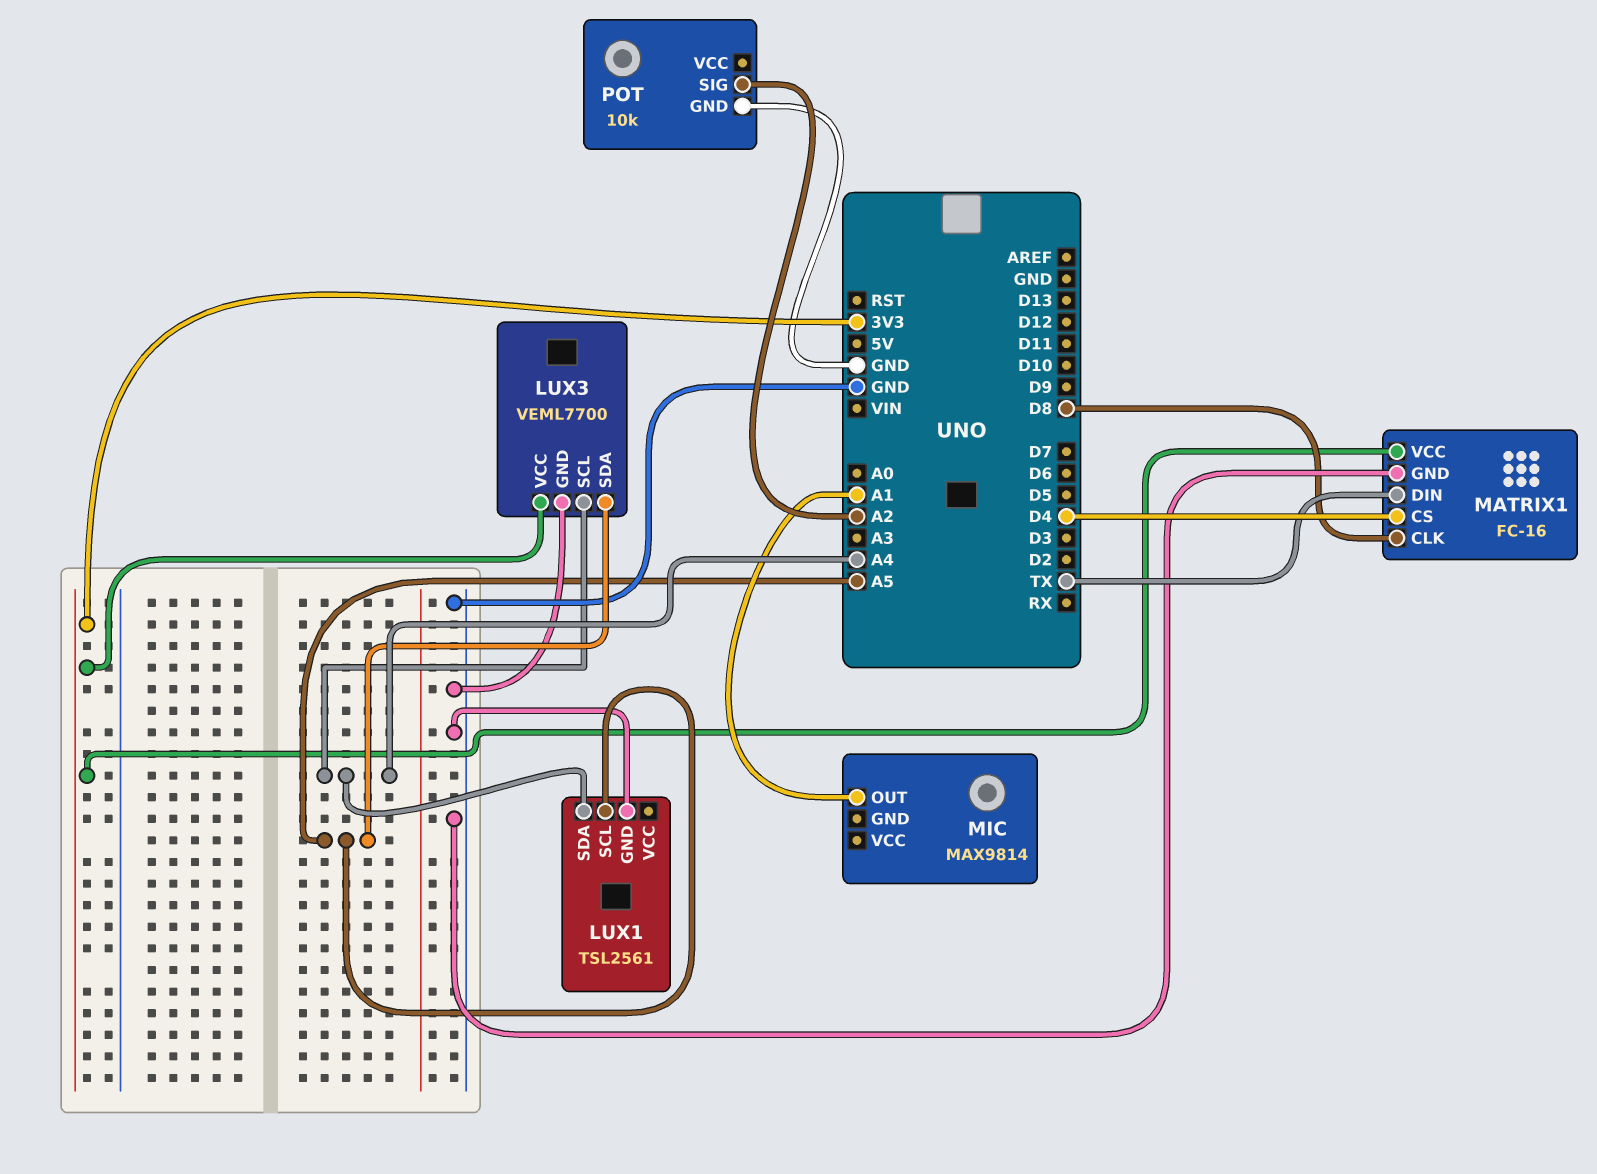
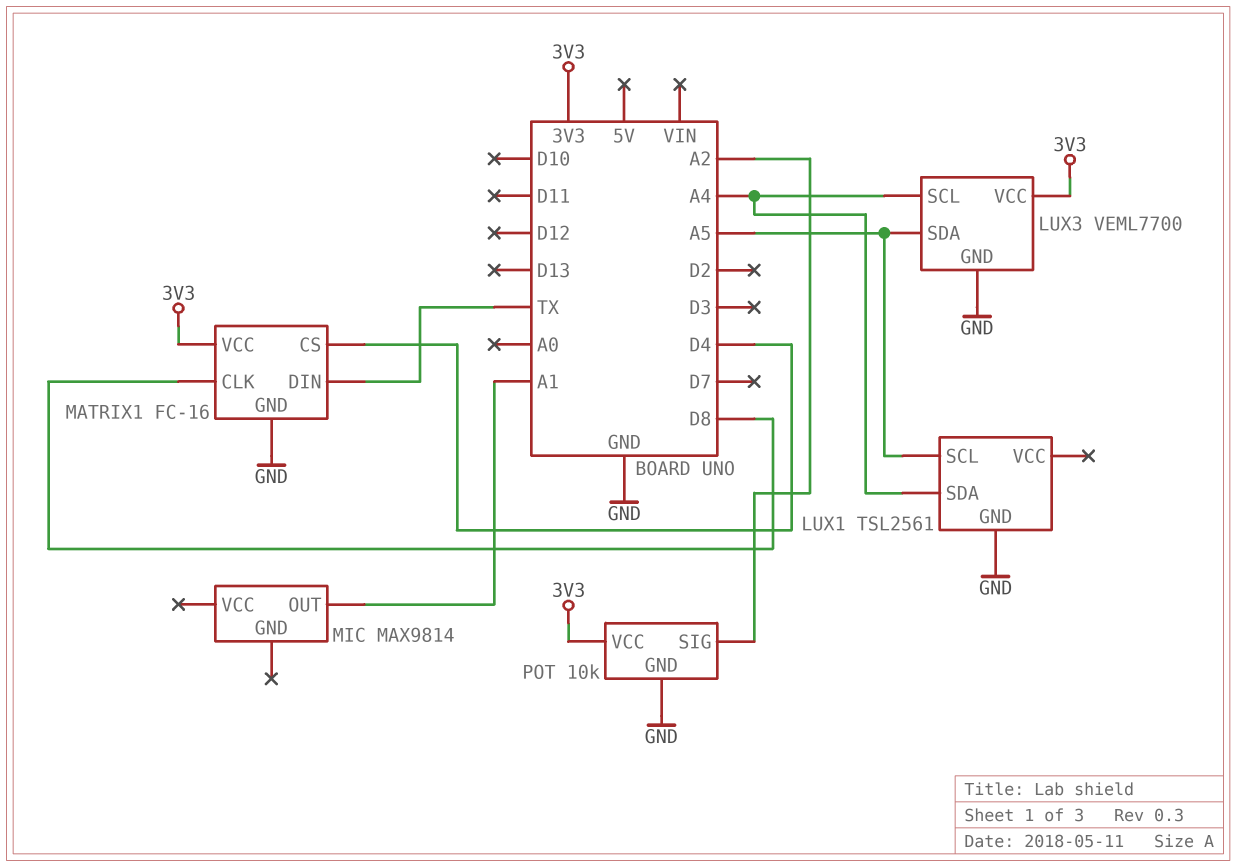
POT pin VCC: none -> 3V3

